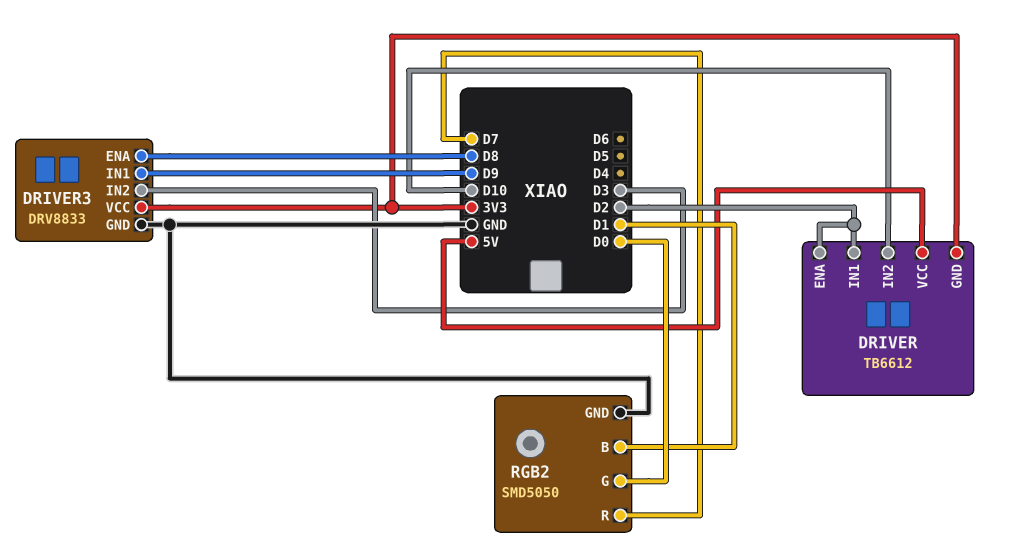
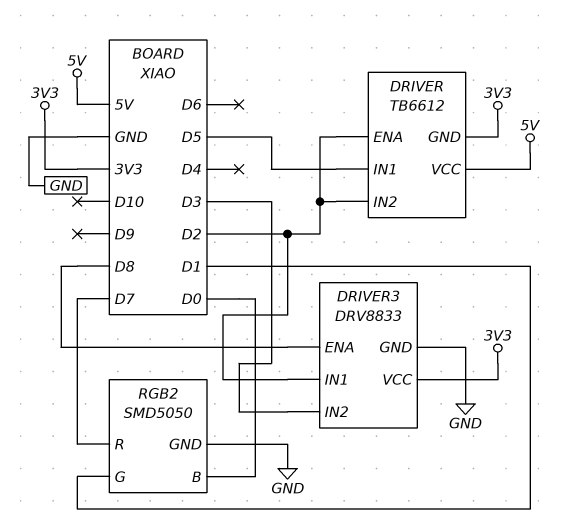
DRIVER pin IN1: D2 -> D5
DRIVER pin IN2: D10 -> D2
DRIVER3 pin IN1: D9 -> D2
RGB2 pin B: D1 -> D0
RGB2 pin G: D0 -> D1

